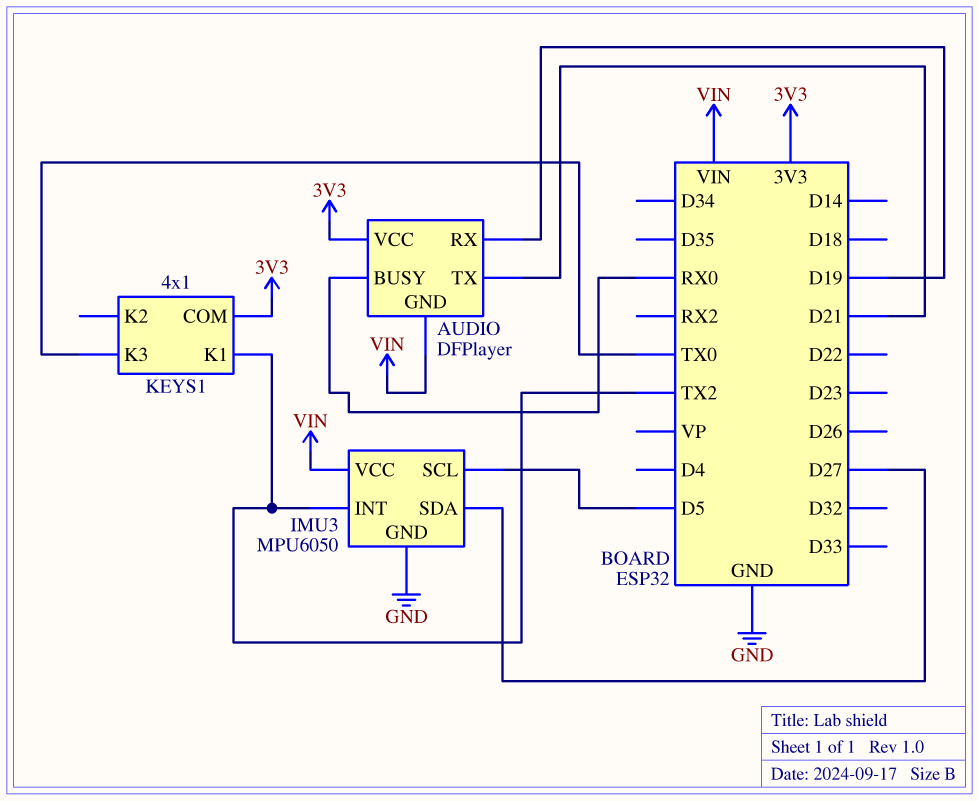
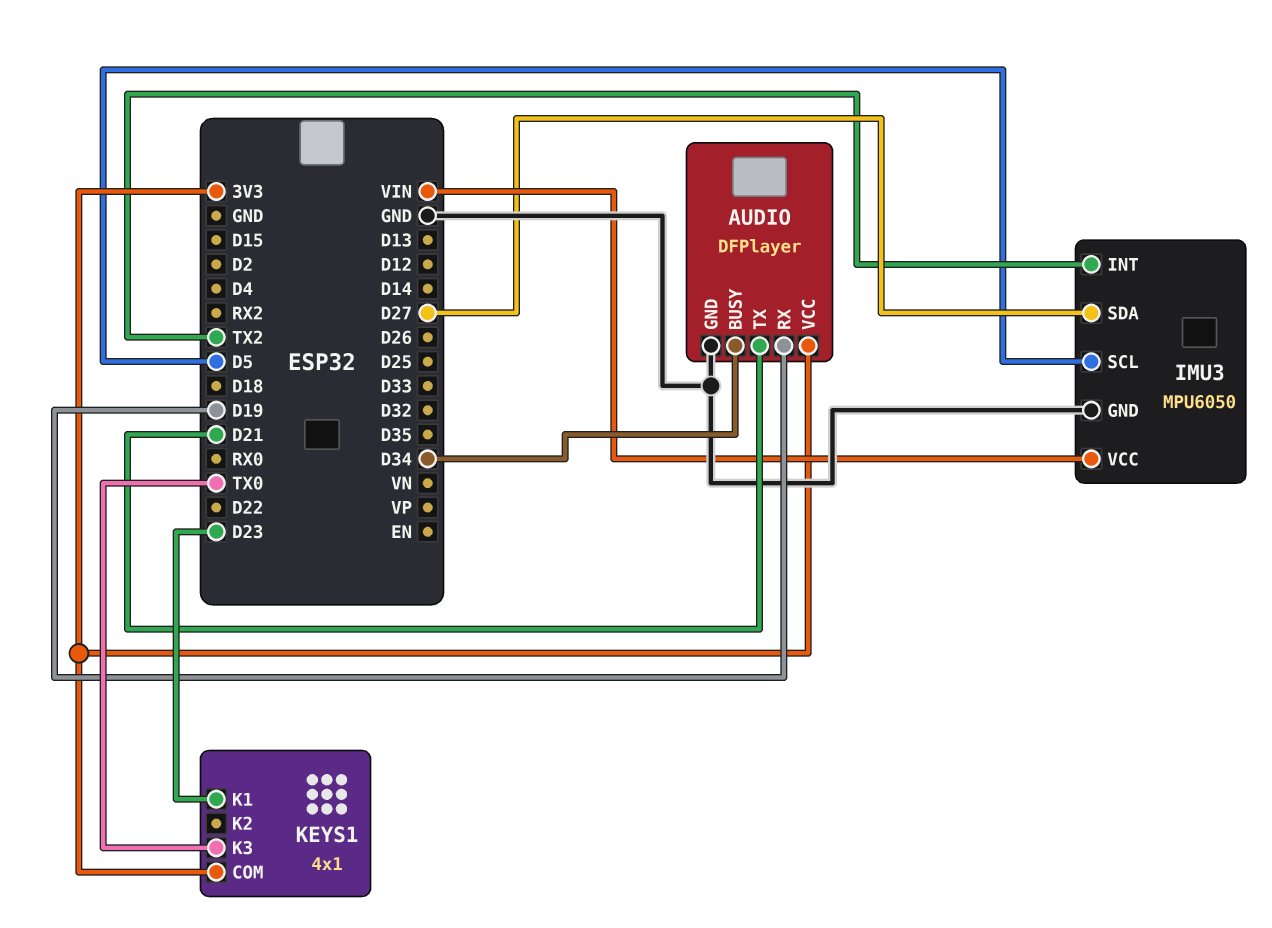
AUDIO pin BUSY: RX0 -> D34
AUDIO pin GND: VIN -> GND
KEYS1 pin K1: TX2 -> D23

